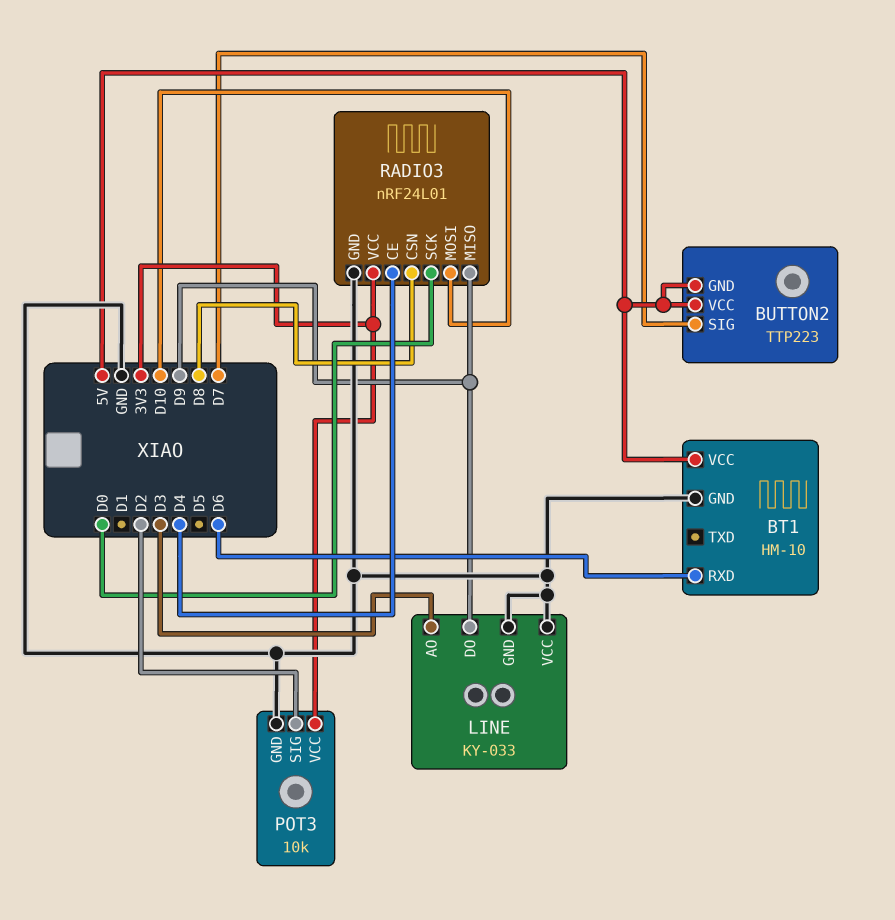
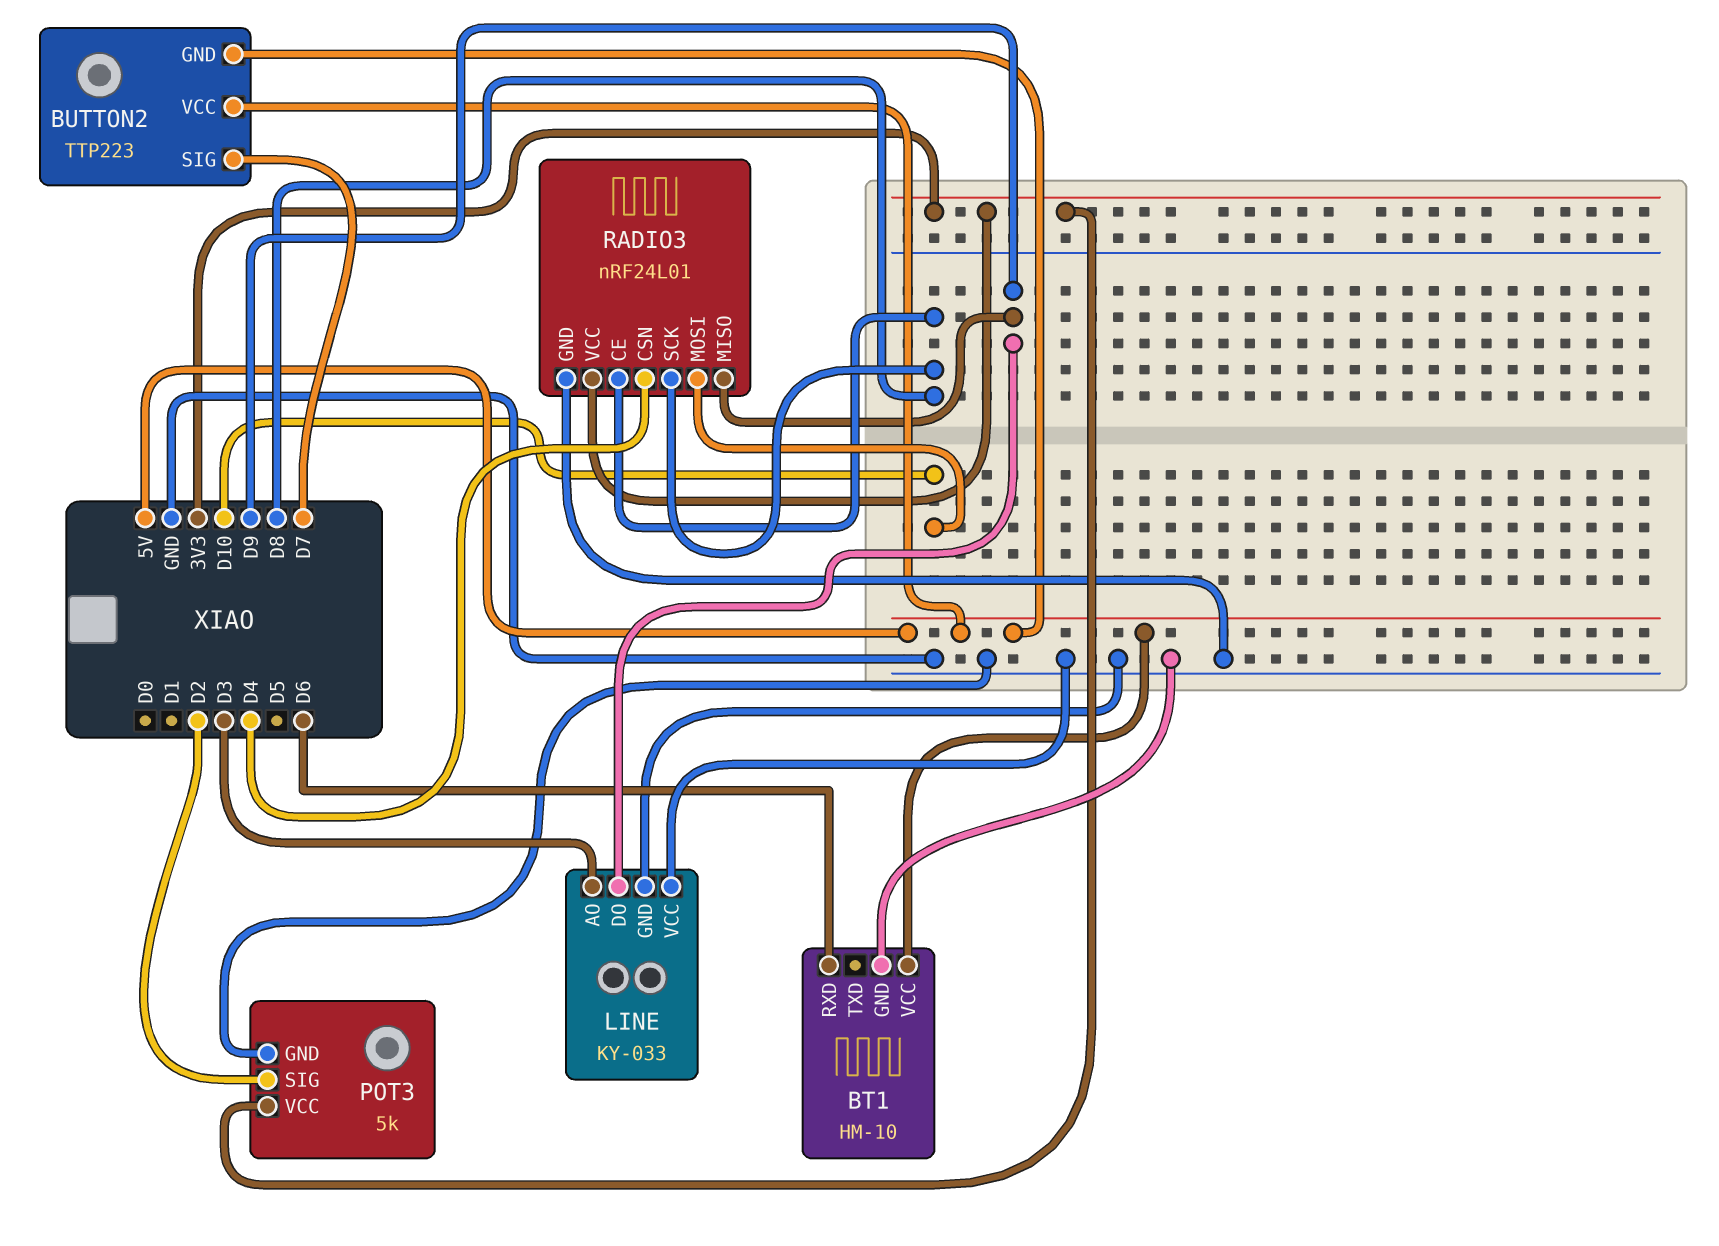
POT3: 10k -> 5k
RADIO3 pin CE: D4 -> D8
RADIO3 pin CSN: D8 -> D4
RADIO3 pin SCK: D0 -> D8

